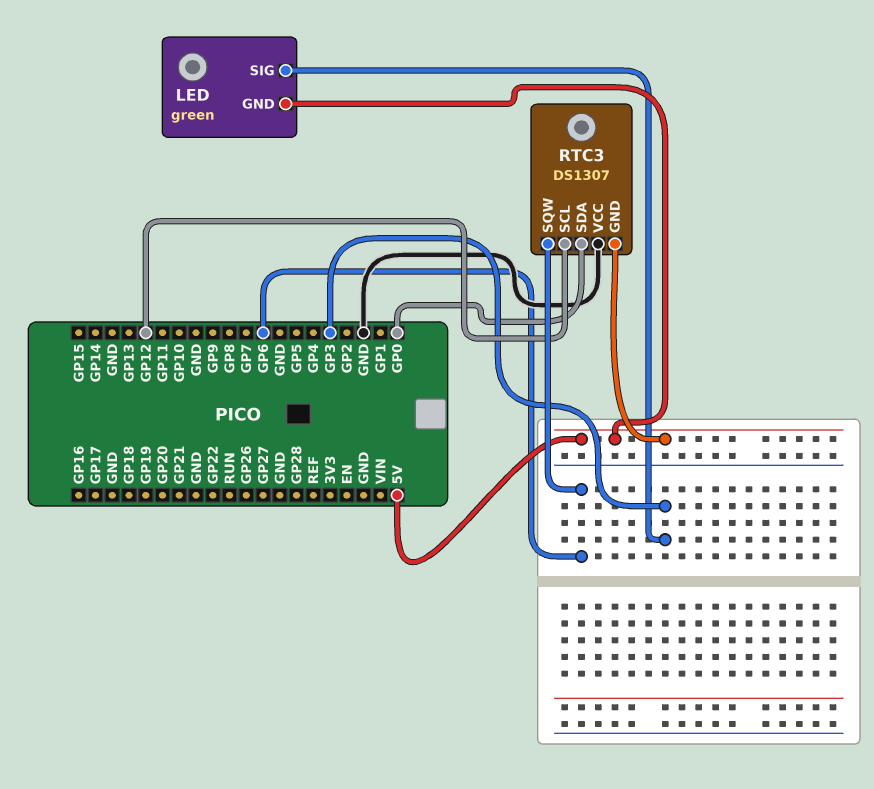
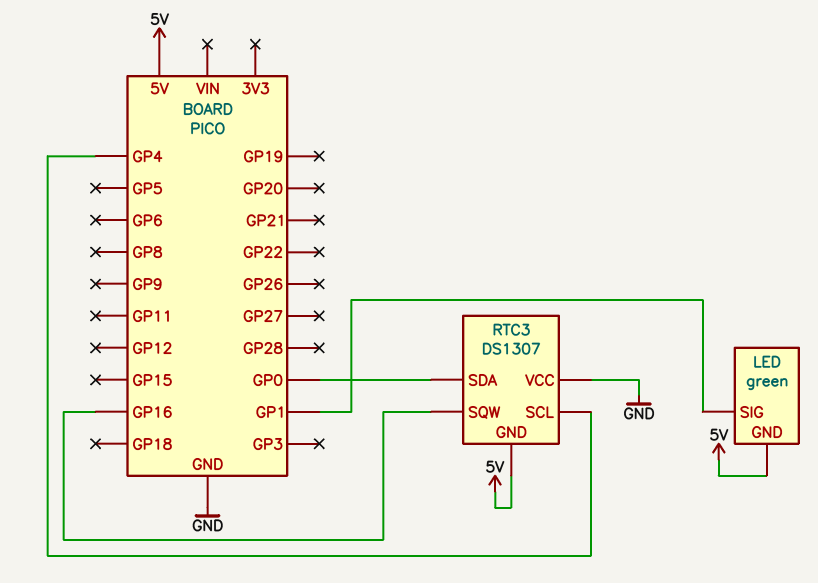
LED pin SIG: GP3 -> GP1
RTC3 pin SCL: GP12 -> GP4
RTC3 pin SQW: GP6 -> GP16

